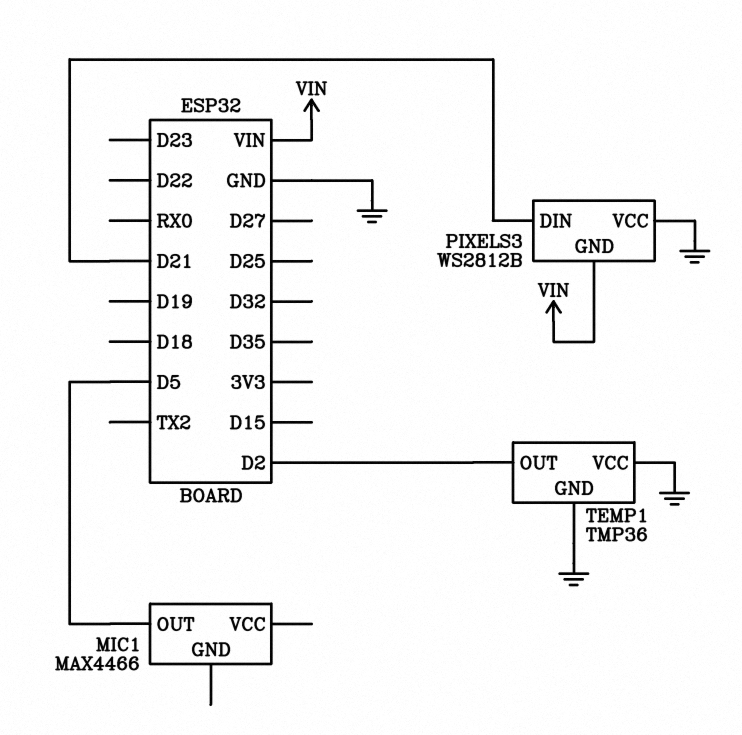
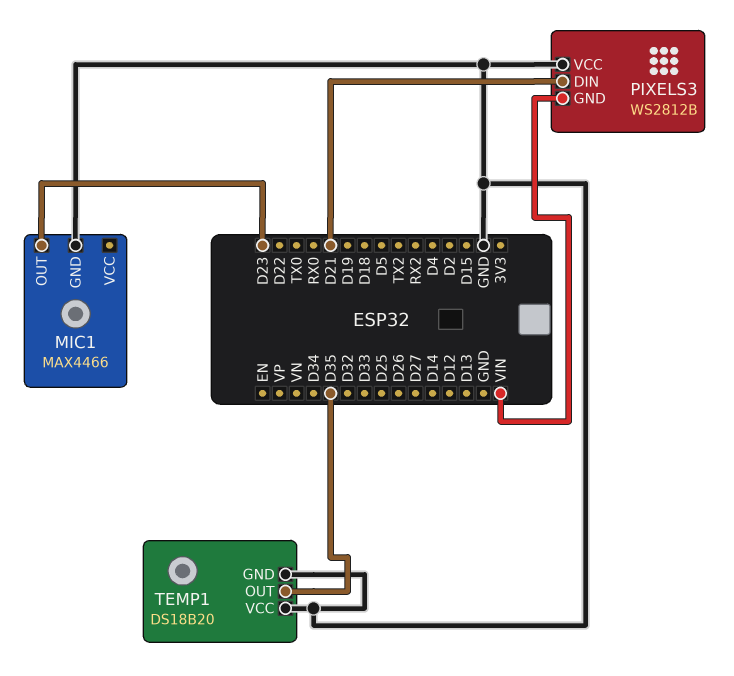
MIC1 pin GND: none -> GND
MIC1 pin OUT: D5 -> D23
TEMP1: TMP36 -> DS18B20
TEMP1 pin OUT: D2 -> D35

